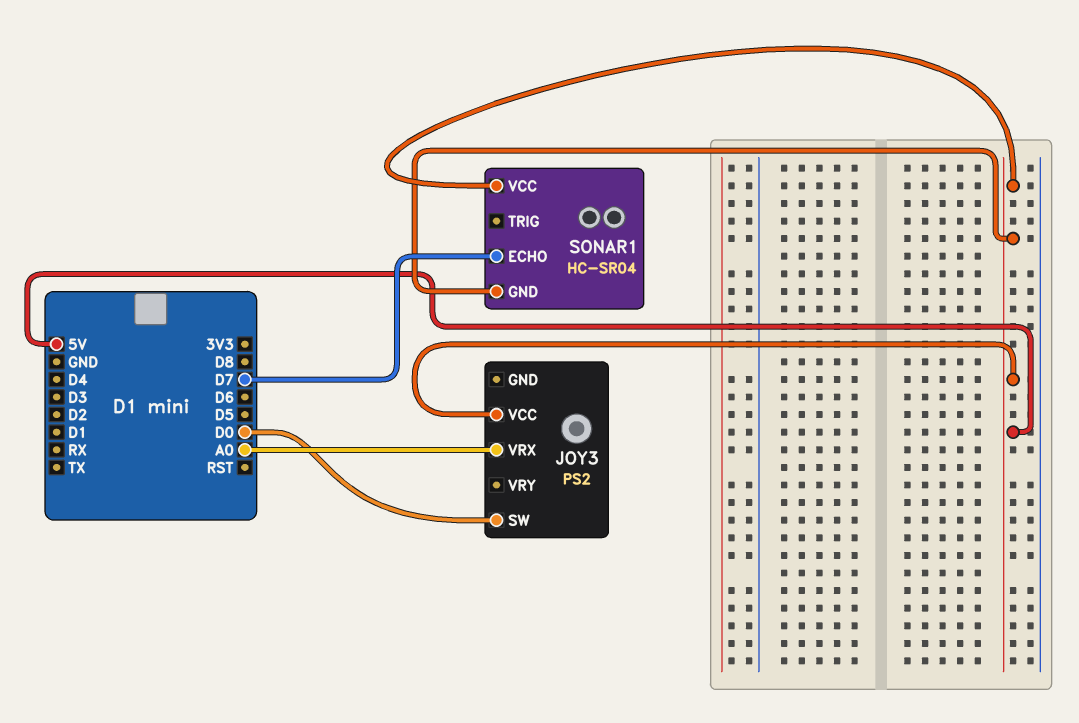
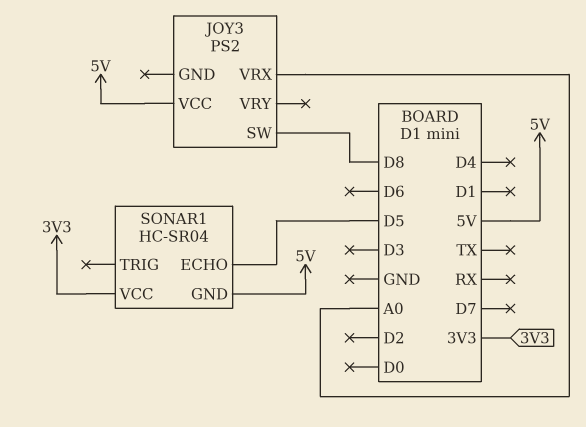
JOY3 pin SW: D0 -> D8
SONAR1 pin ECHO: D7 -> D5
SONAR1 pin VCC: 5V -> 3V3

